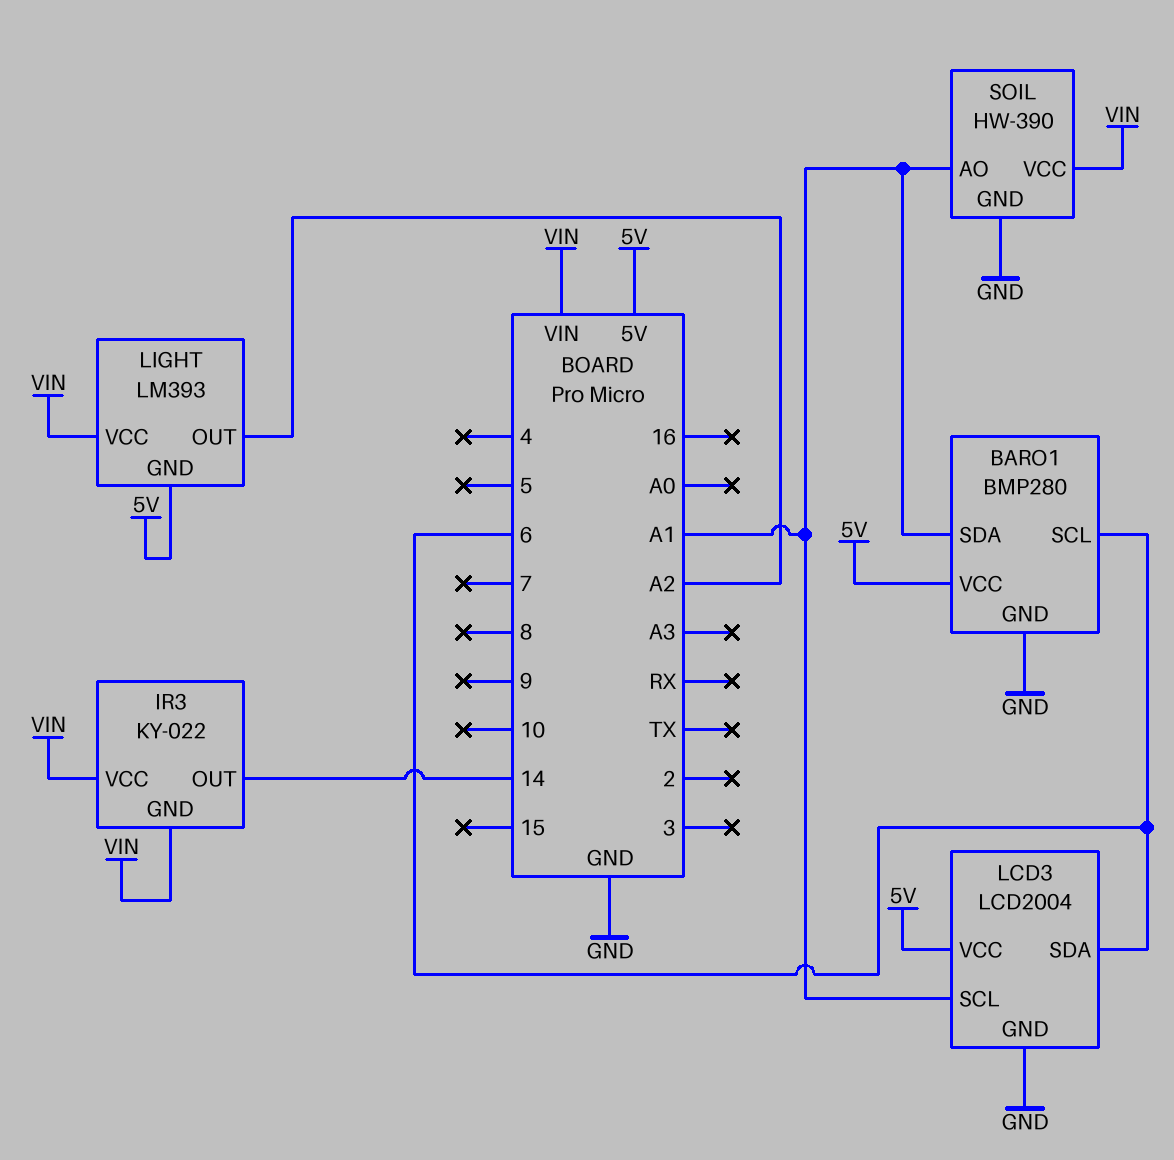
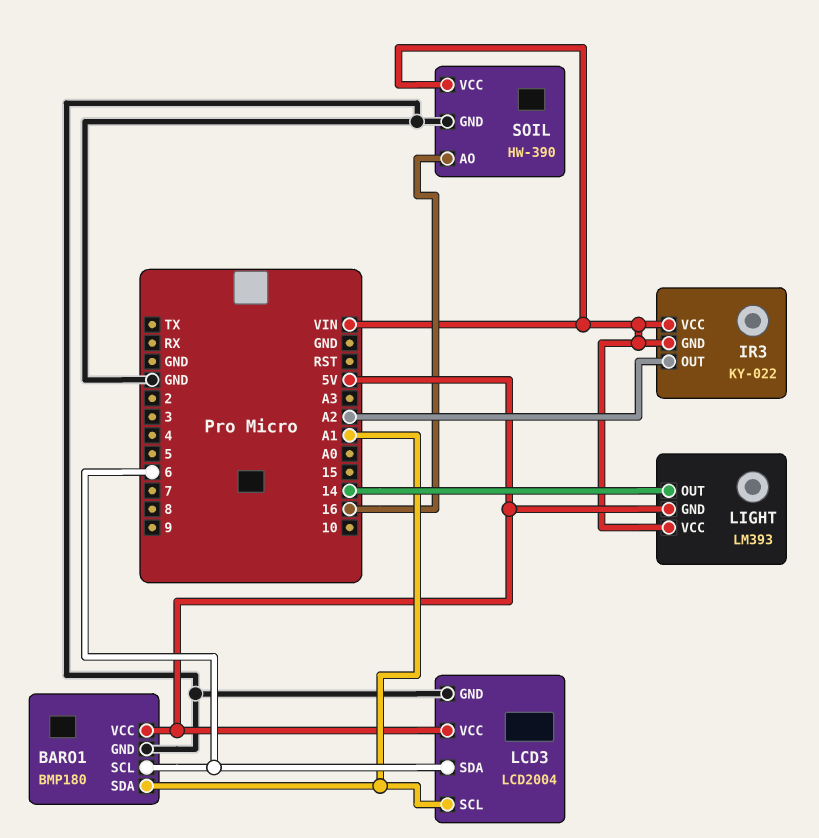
BARO1: BMP280 -> BMP180
IR3 pin OUT: 14 -> A2
LIGHT pin OUT: A2 -> 14
SOIL pin AO: A1 -> 16

